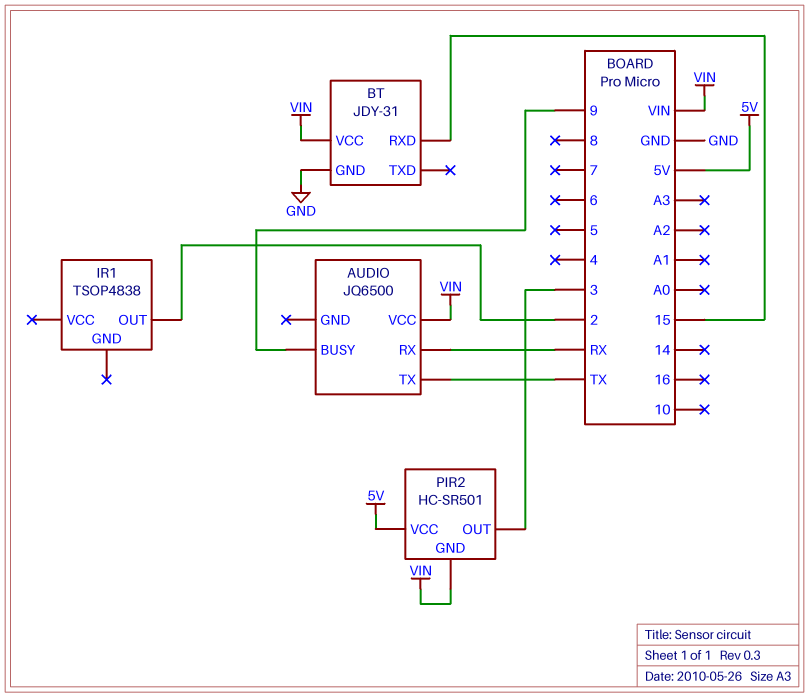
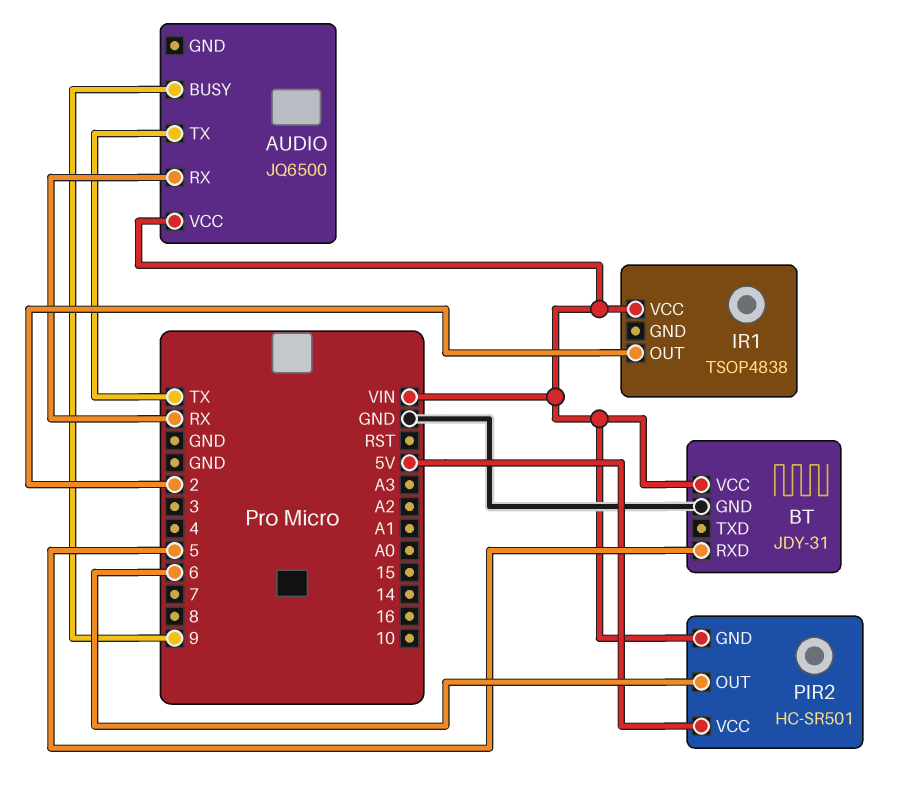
BT pin RXD: 15 -> 5
IR1 pin VCC: none -> VIN
PIR2 pin OUT: 3 -> 6

